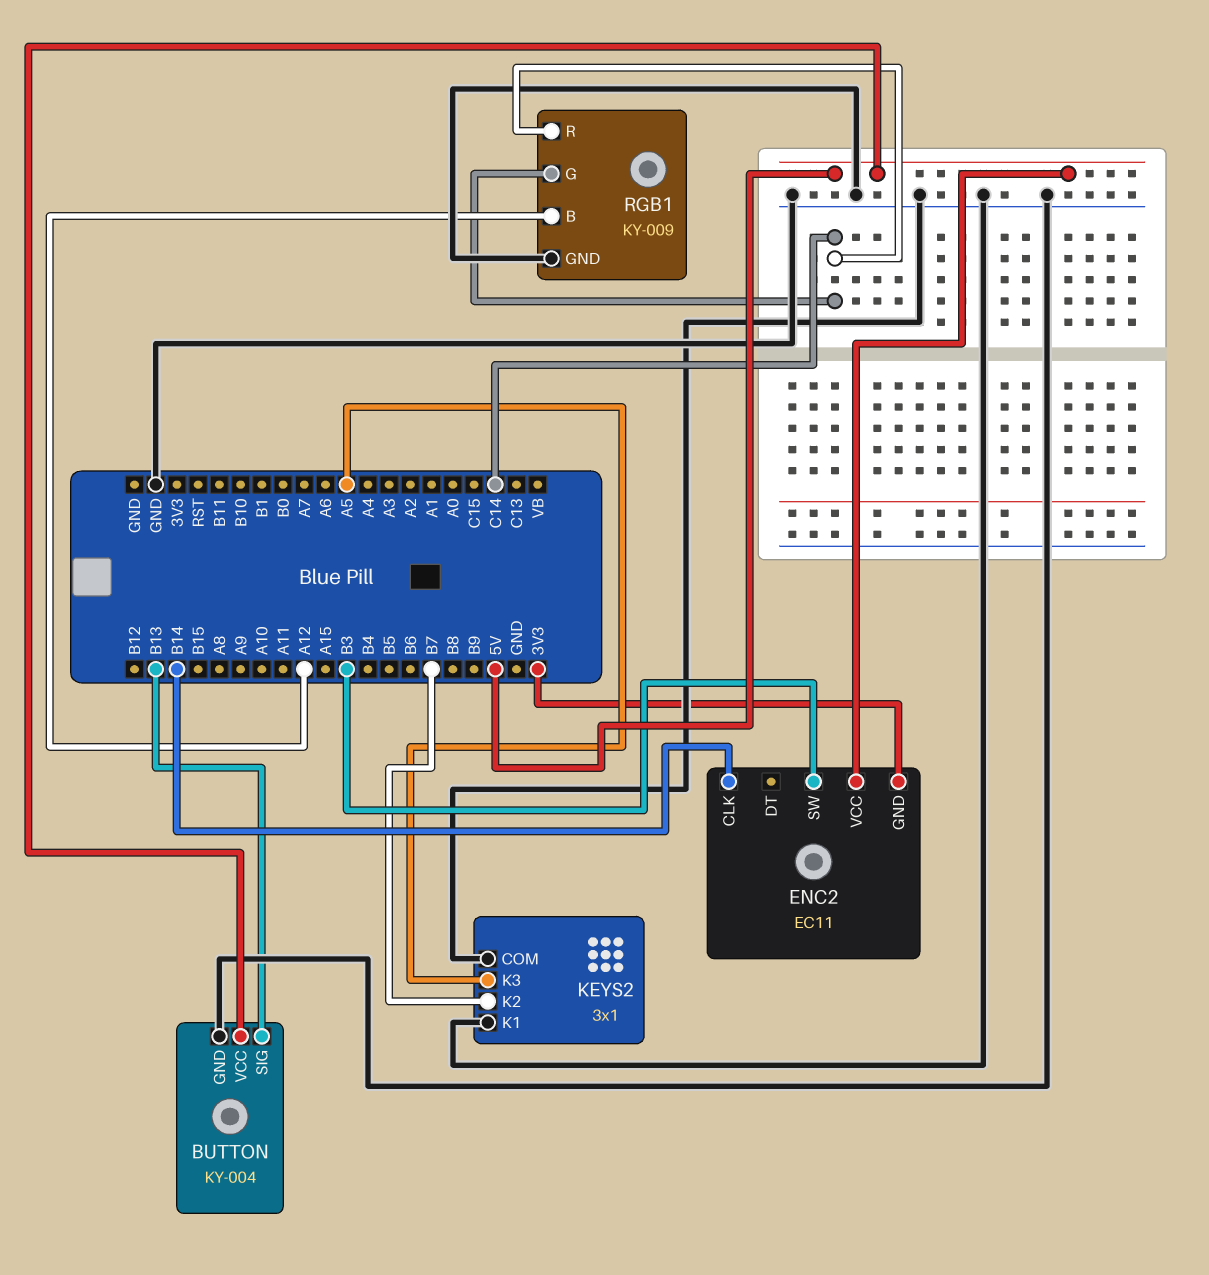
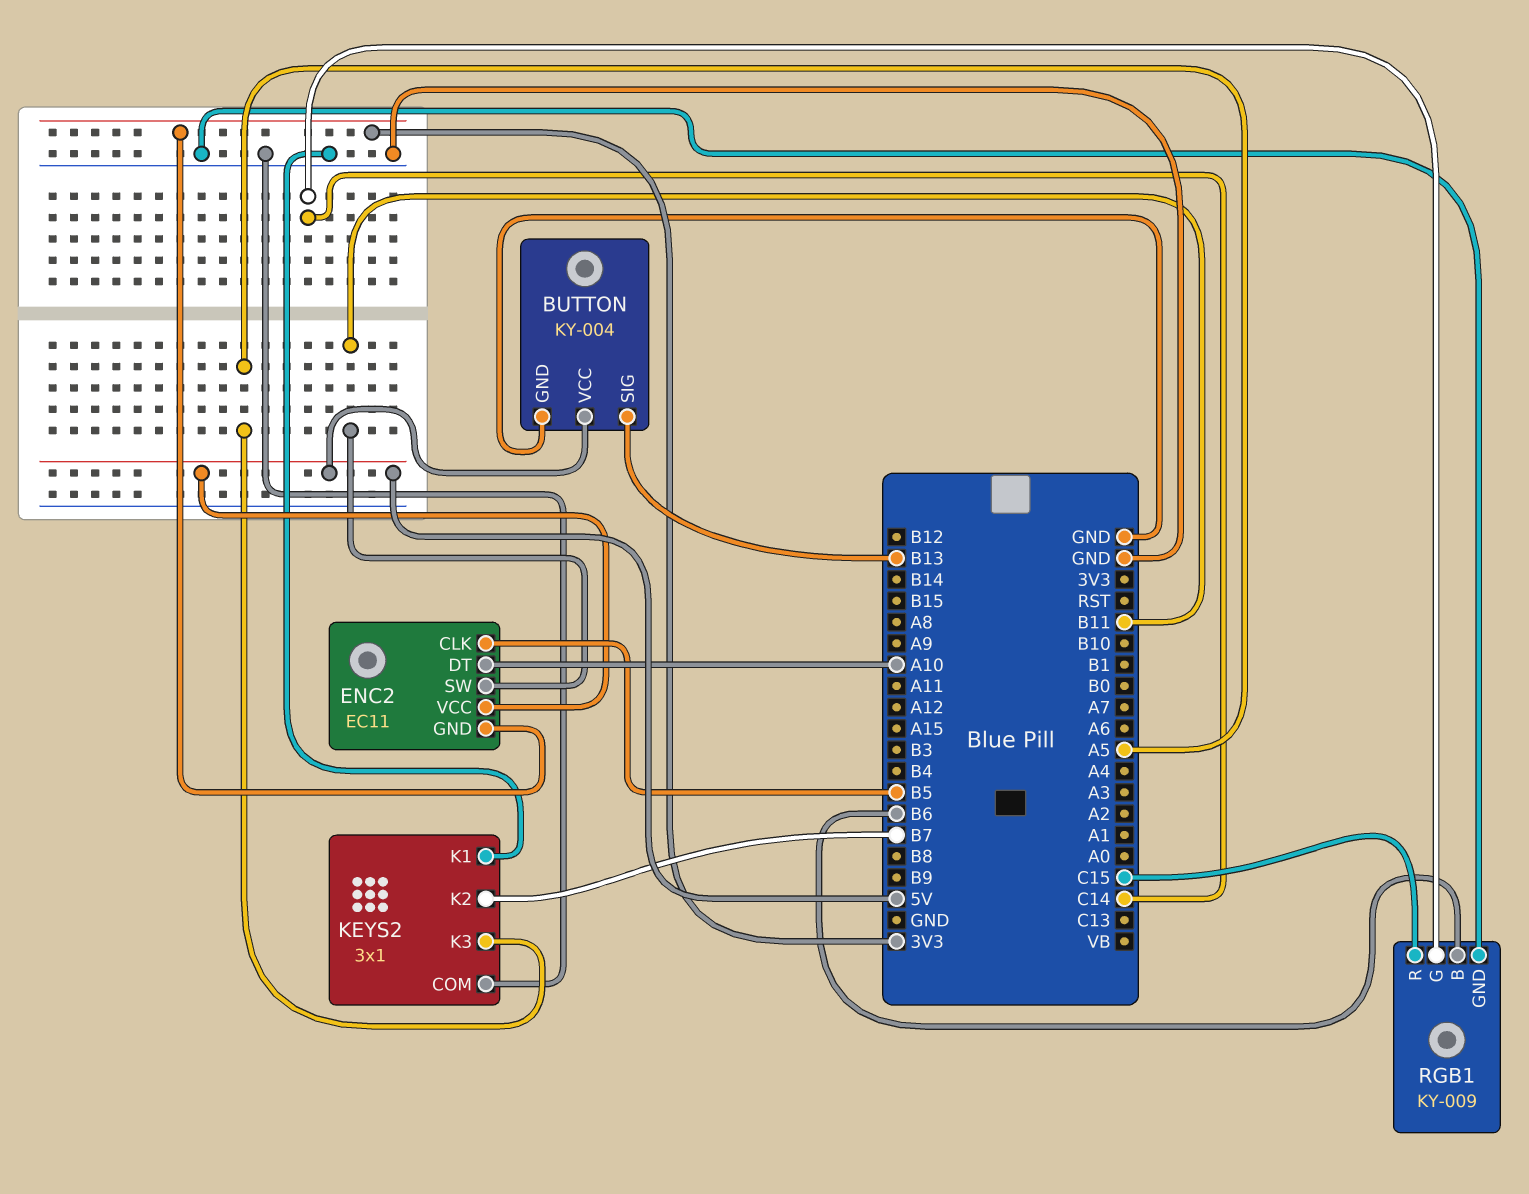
ENC2 pin CLK: B14 -> B5
ENC2 pin DT: none -> A10
ENC2 pin SW: B3 -> B11
RGB1 pin B: A12 -> B6
RGB1 pin R: C14 -> C15

